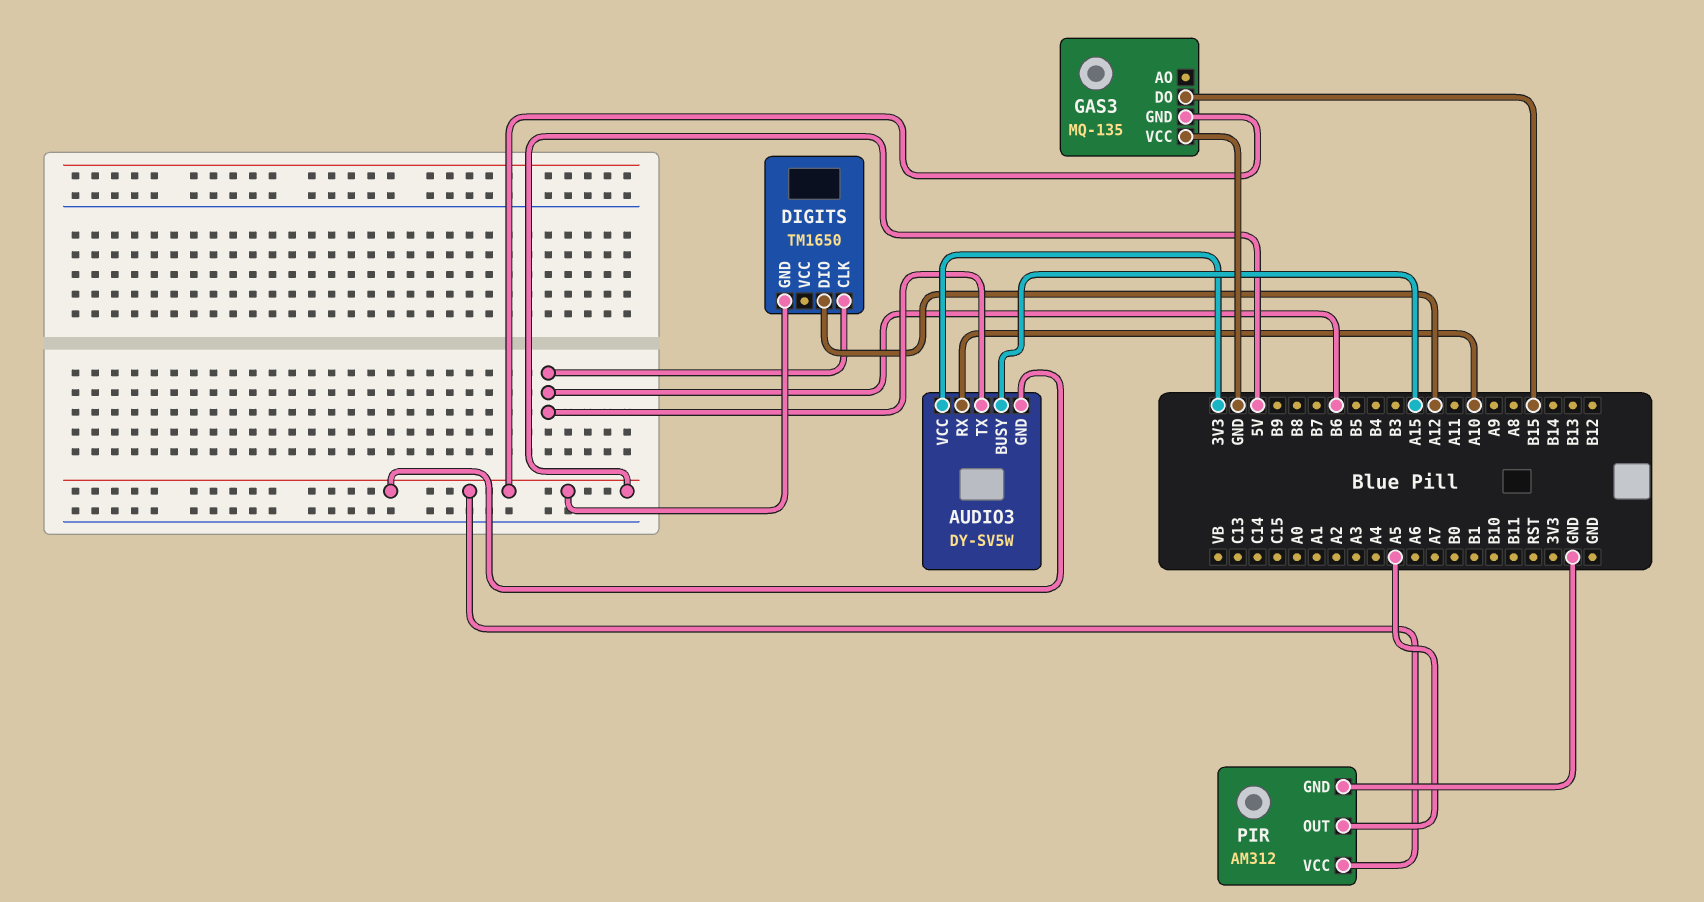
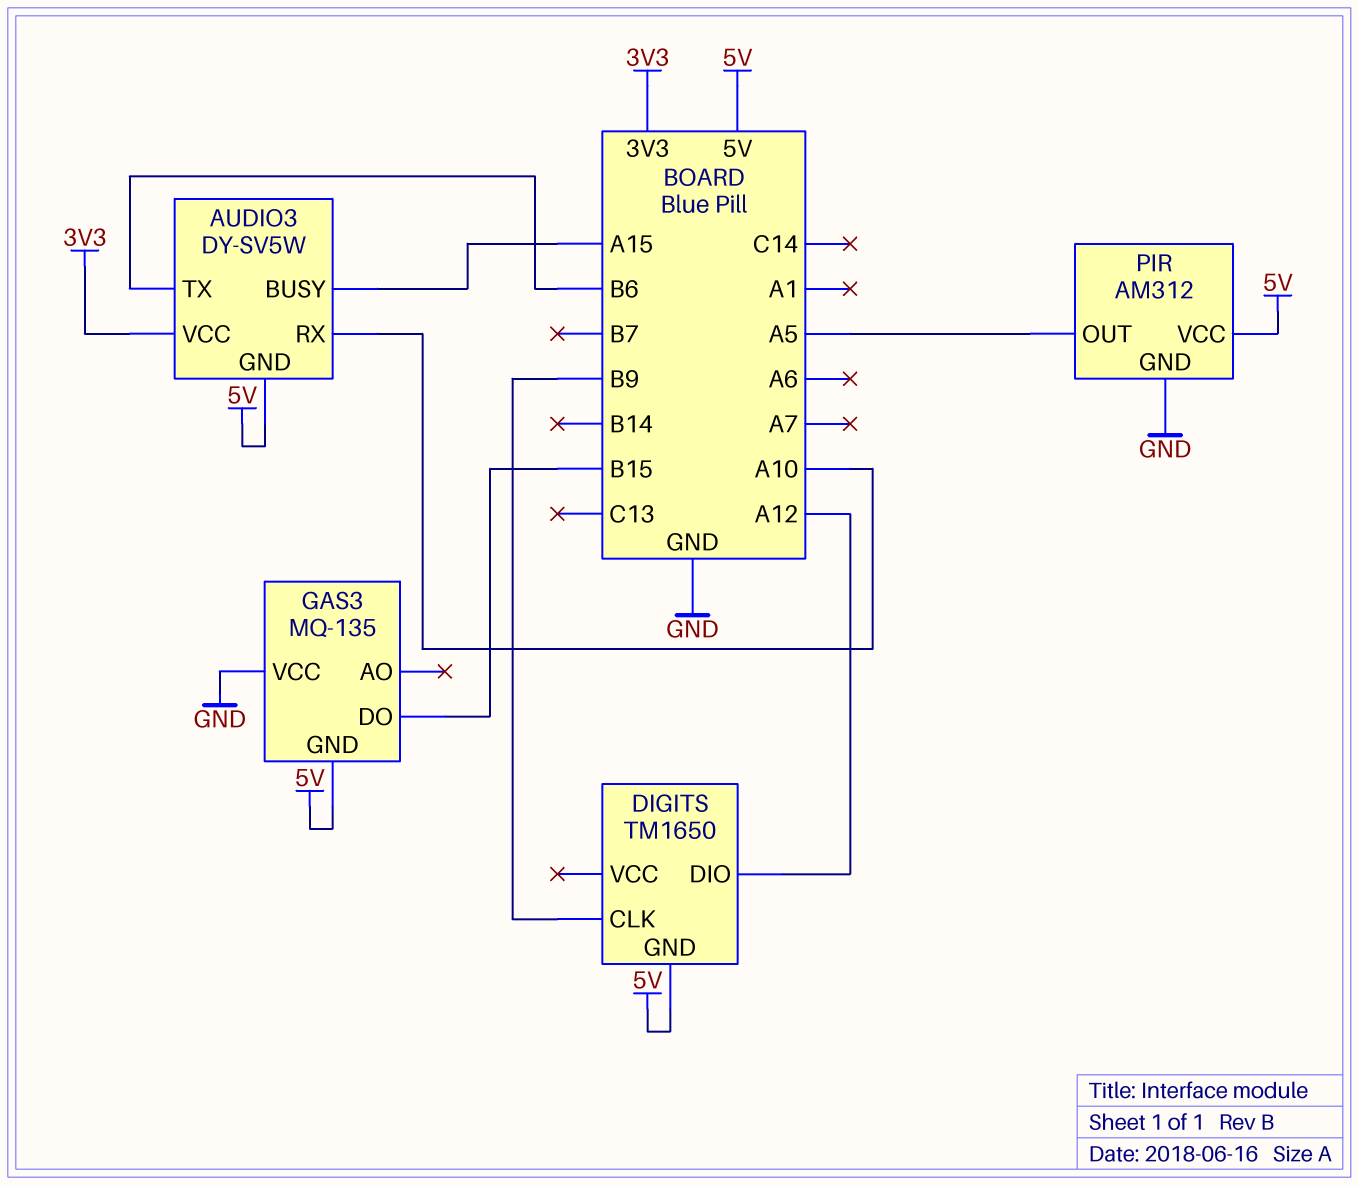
DIGITS pin CLK: B6 -> B9

